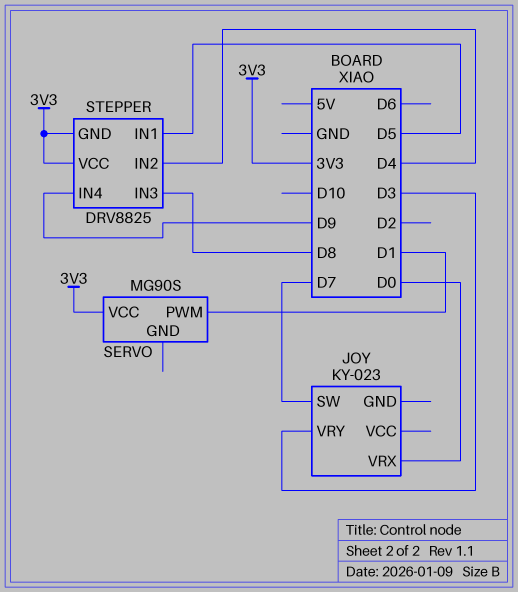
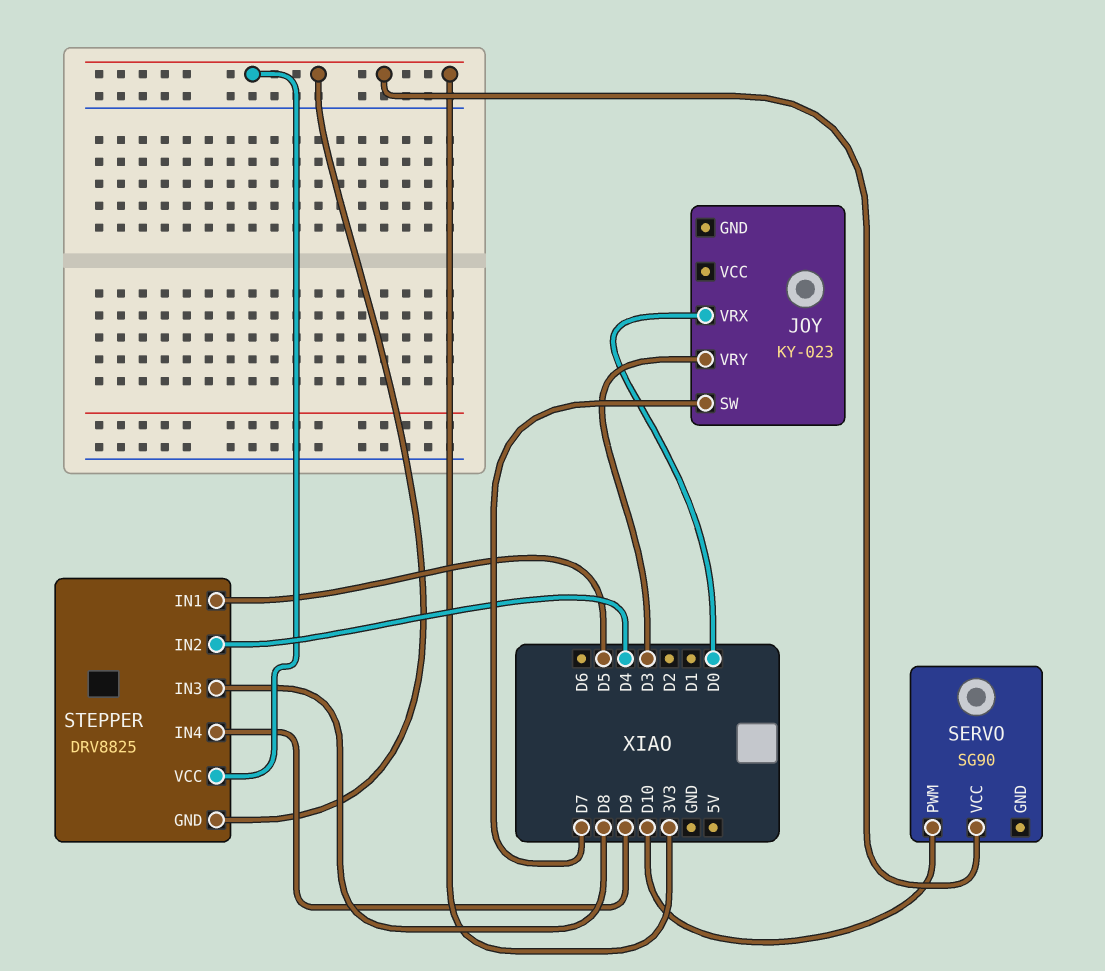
SERVO: MG90S -> SG90
SERVO pin PWM: D1 -> D10

